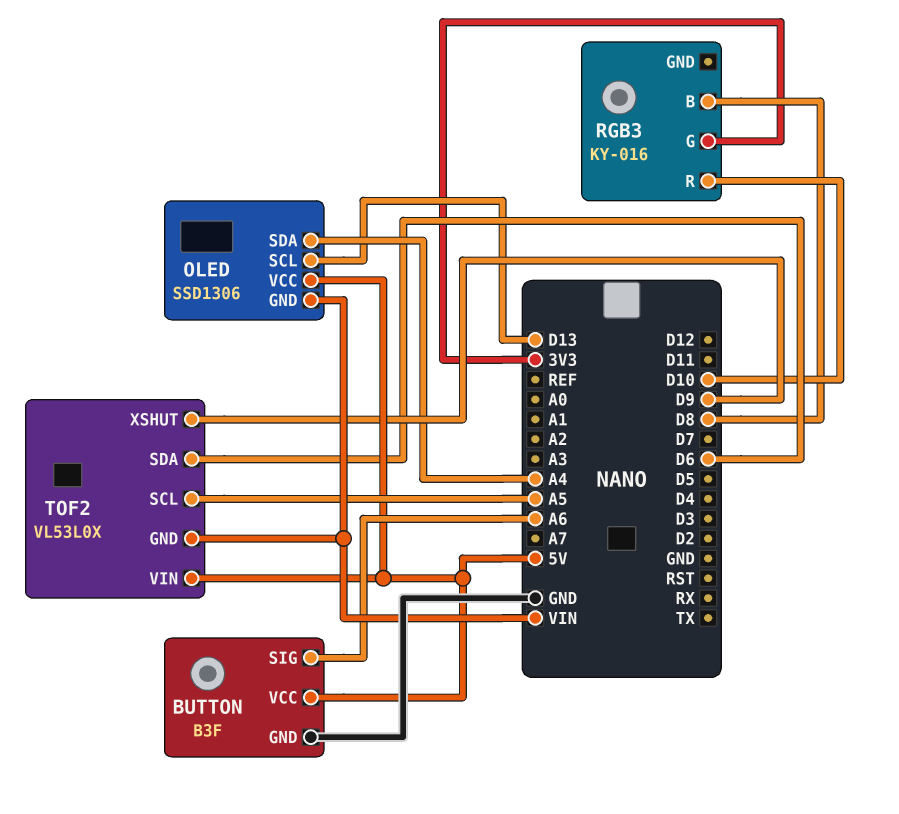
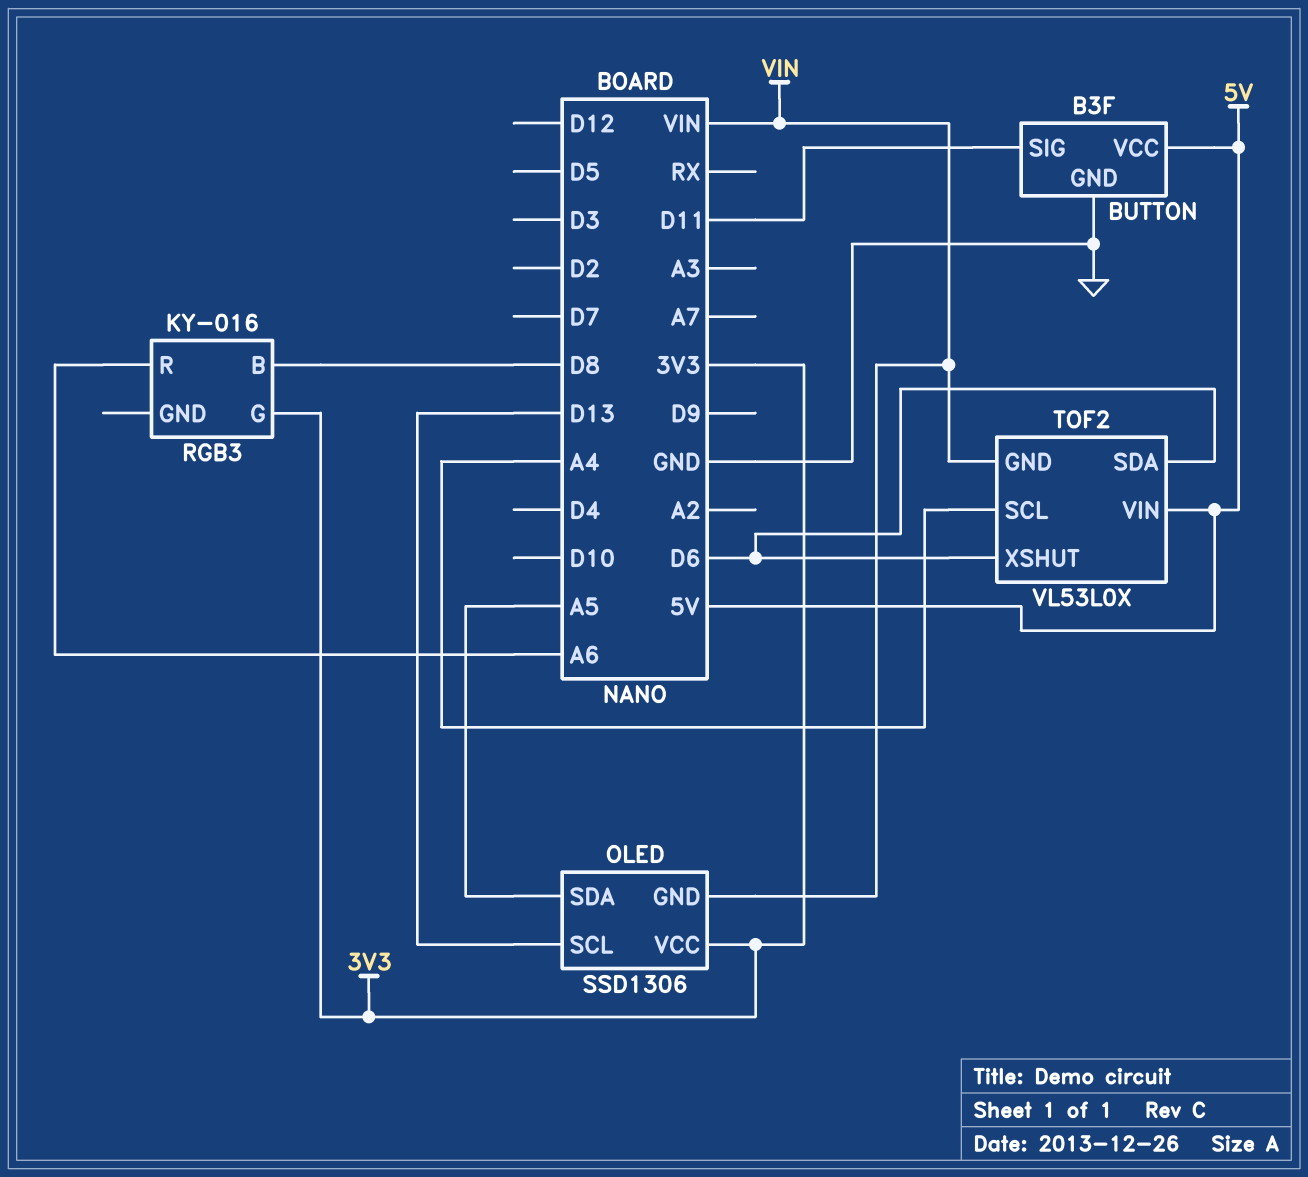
BUTTON pin SIG: A6 -> D11
OLED pin SDA: A4 -> A5
OLED pin VCC: 5V -> 3V3
RGB3 pin R: D10 -> A6
TOF2 pin SCL: A5 -> A4
TOF2 pin XSHUT: D9 -> D6

